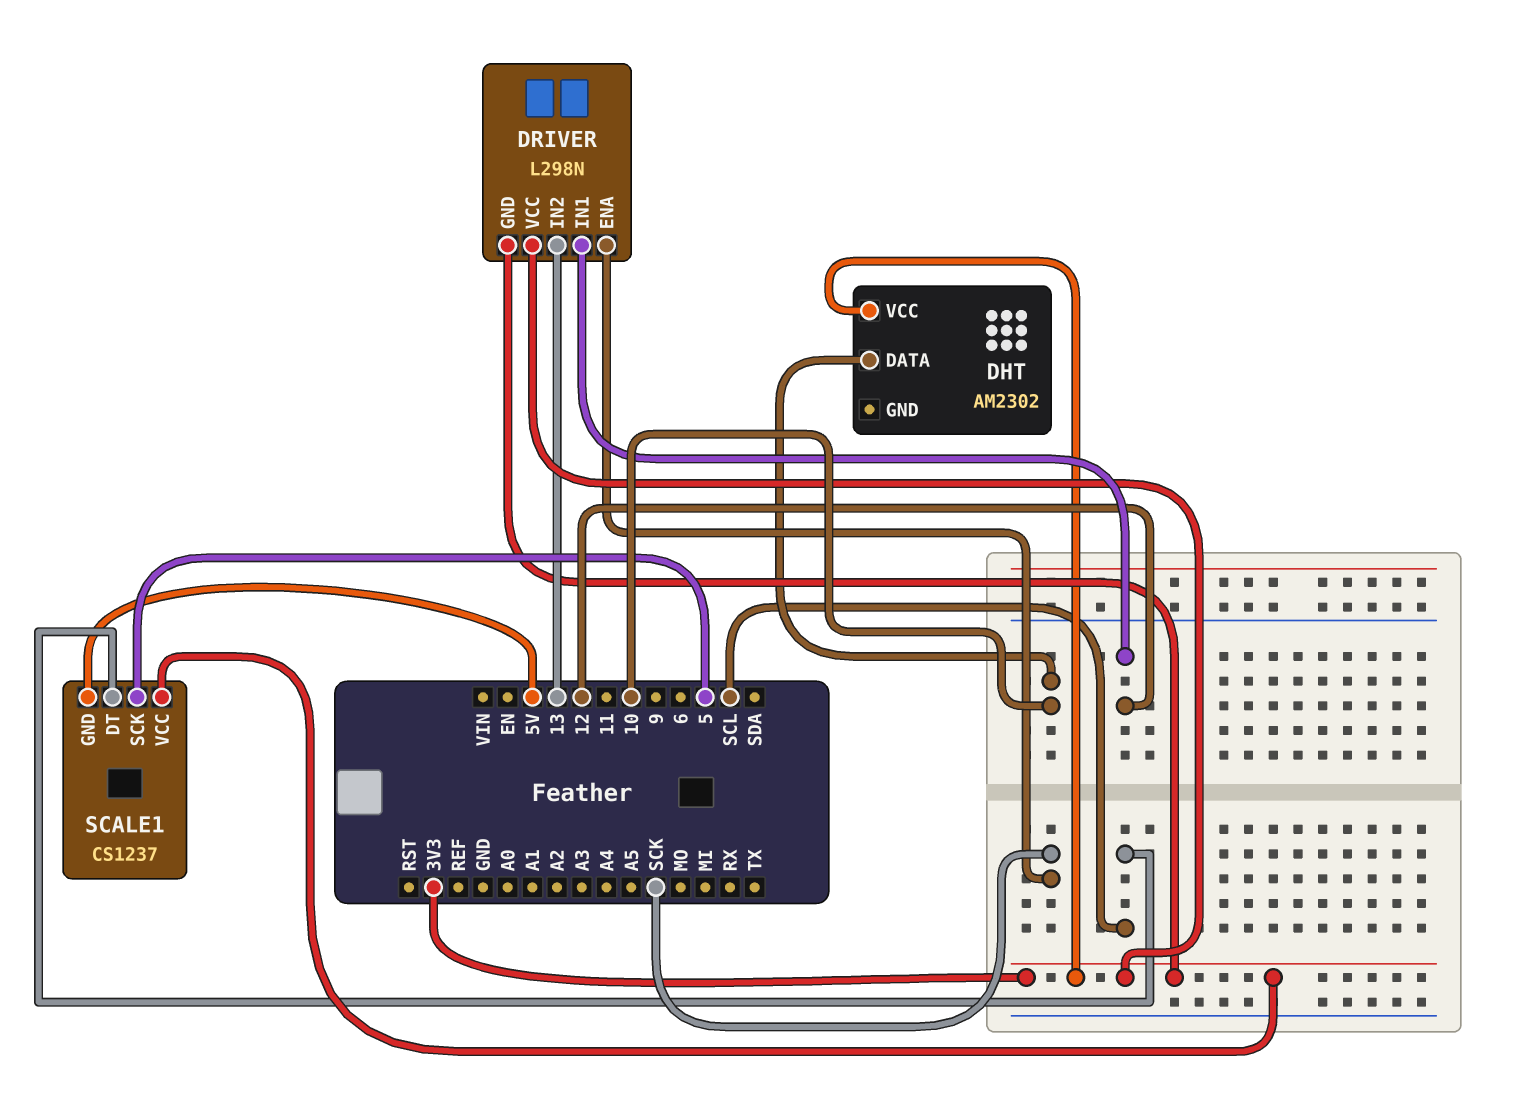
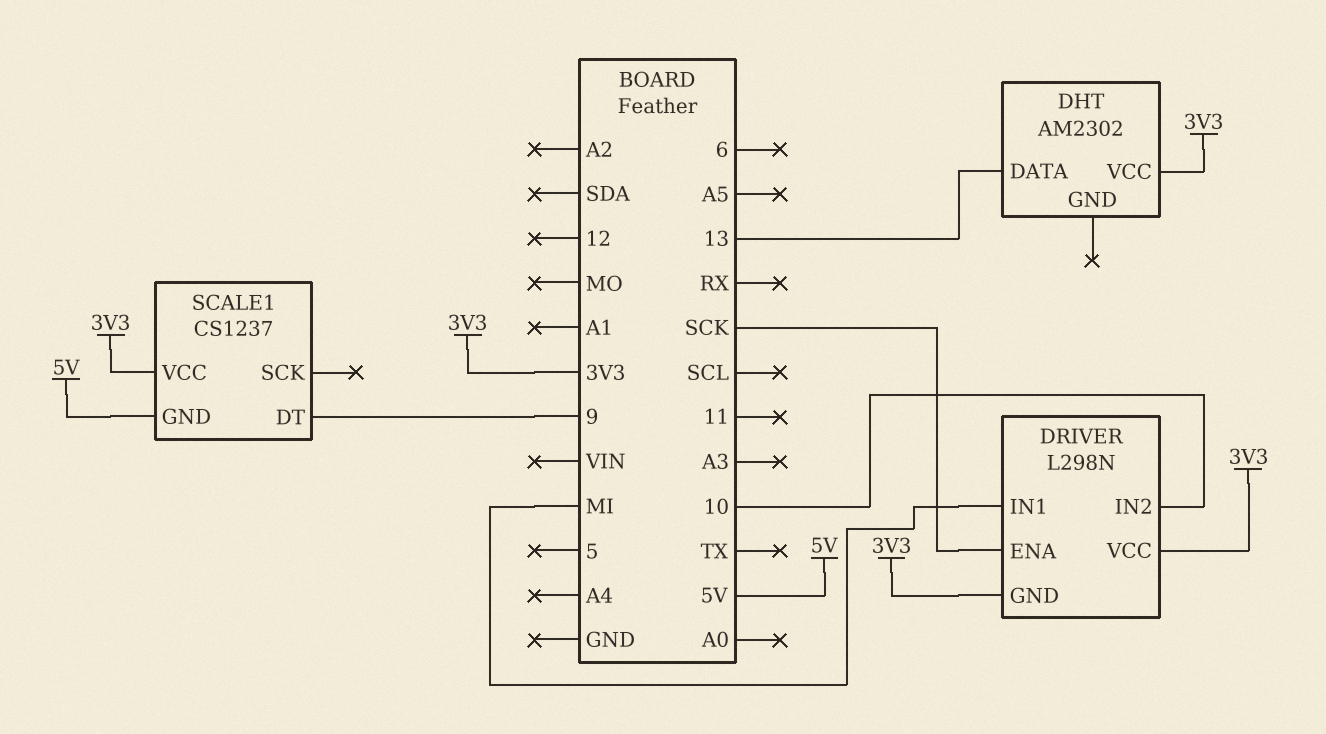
DHT pin DATA: 10 -> 13
DRIVER pin IN1: 12 -> MI
DRIVER pin IN2: 13 -> 10
SCALE1 pin DT: SCL -> 9
SCALE1 pin SCK: 5 -> none

